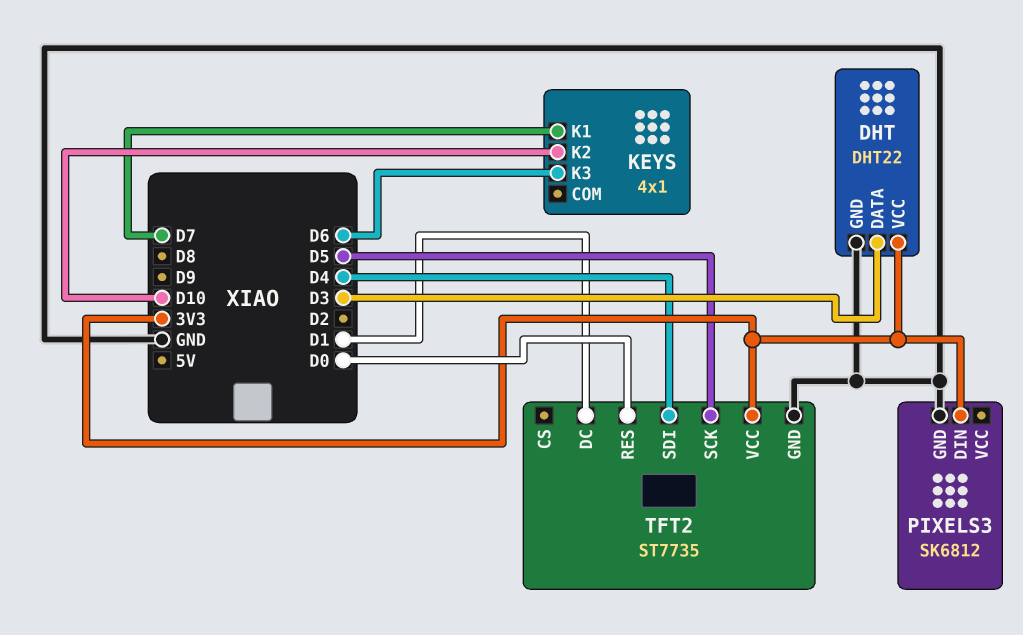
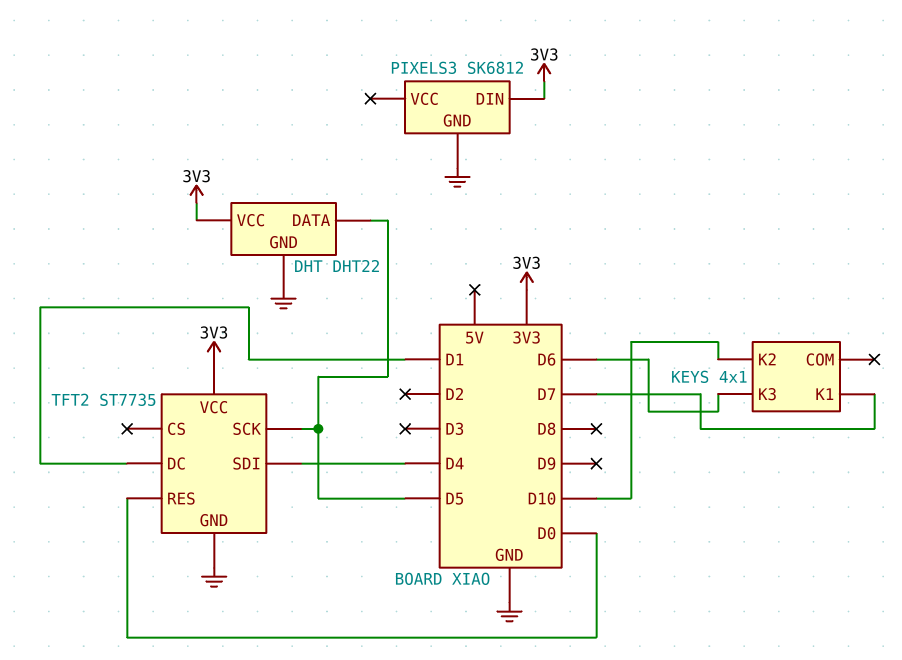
DHT pin DATA: D3 -> D5

